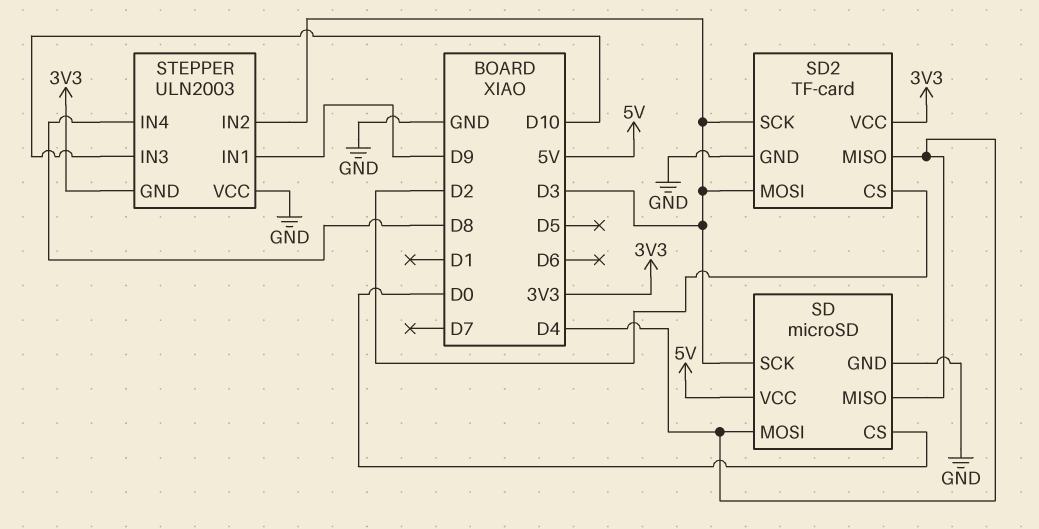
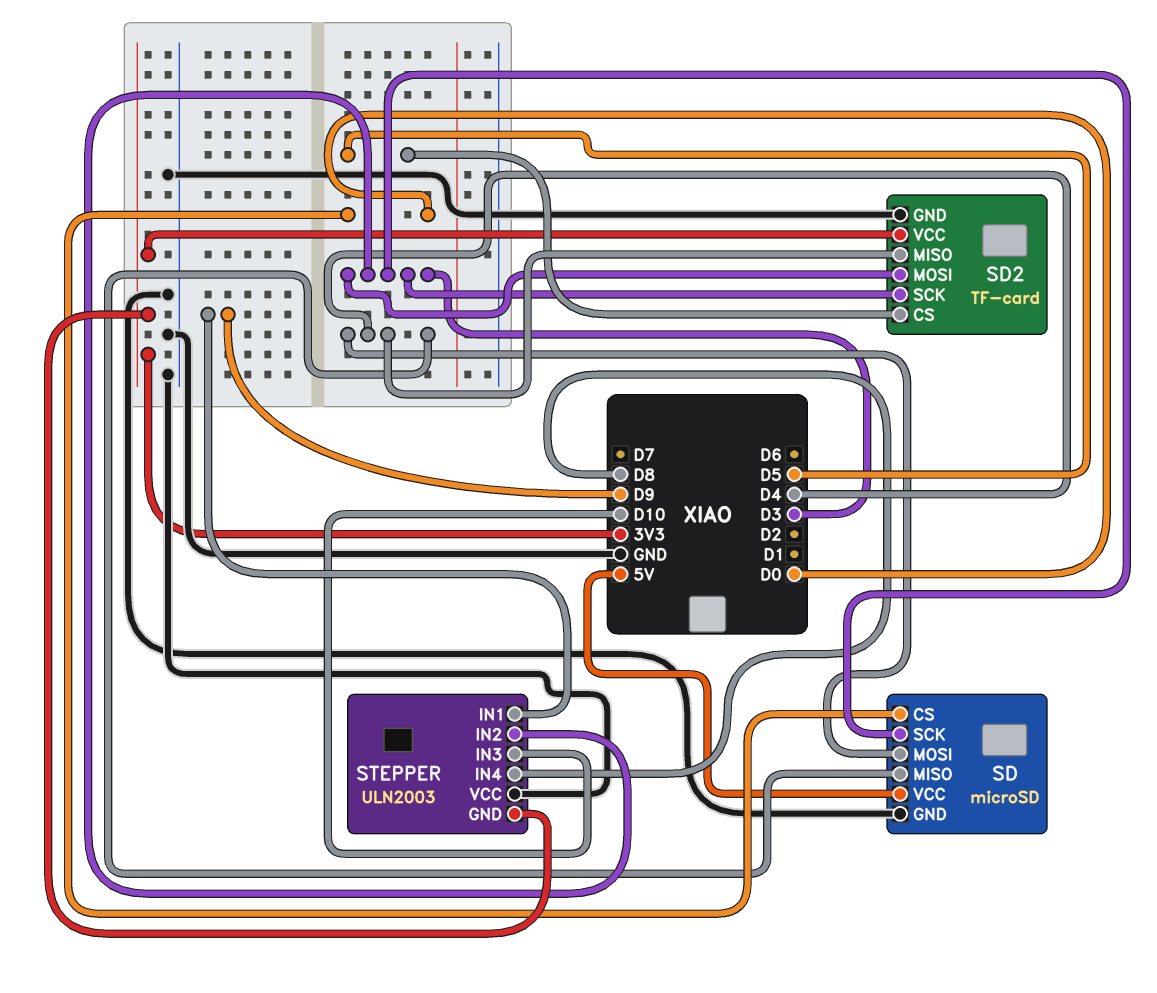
SD2 pin CS: D2 -> D5

